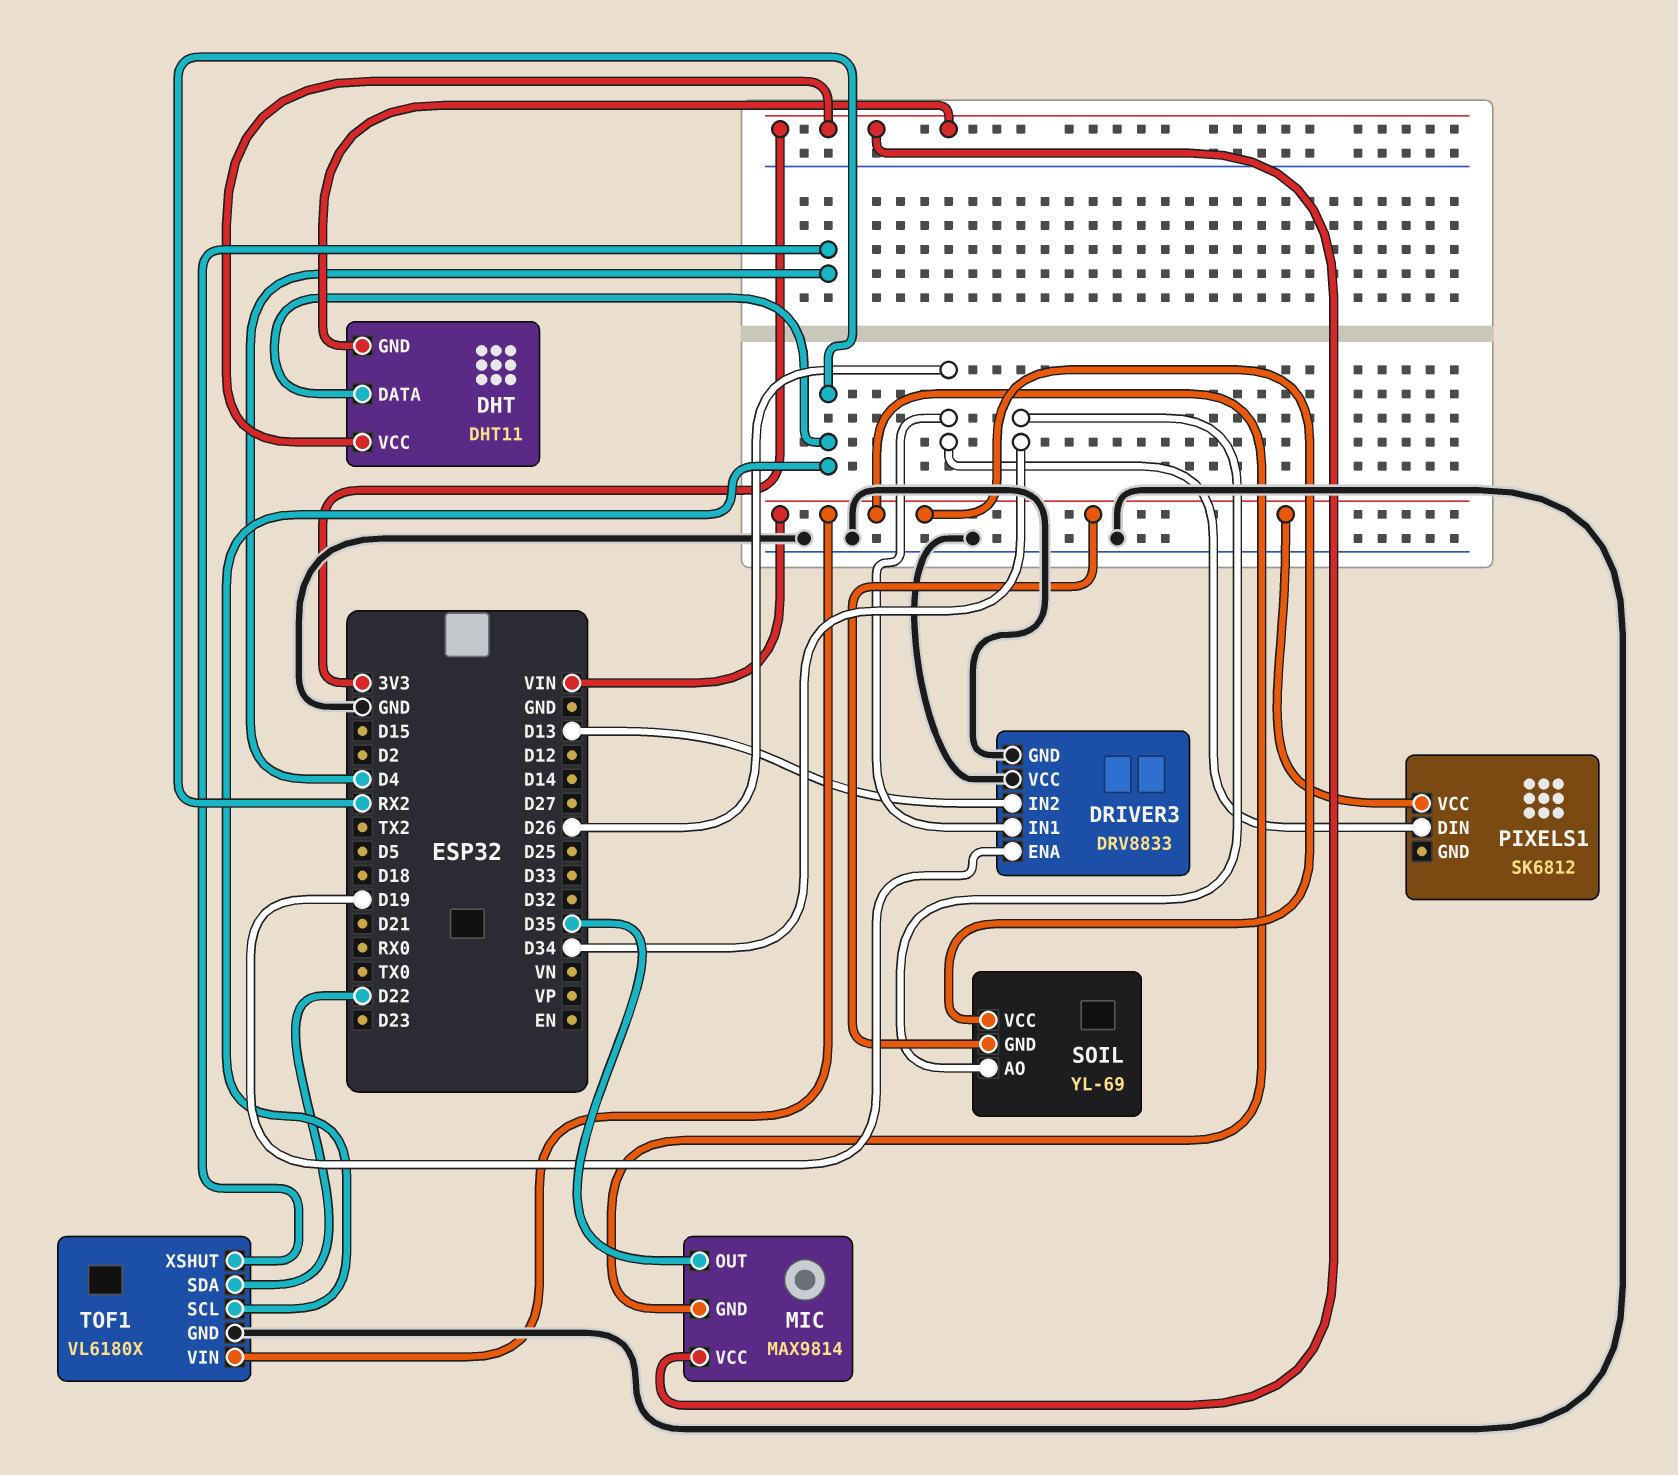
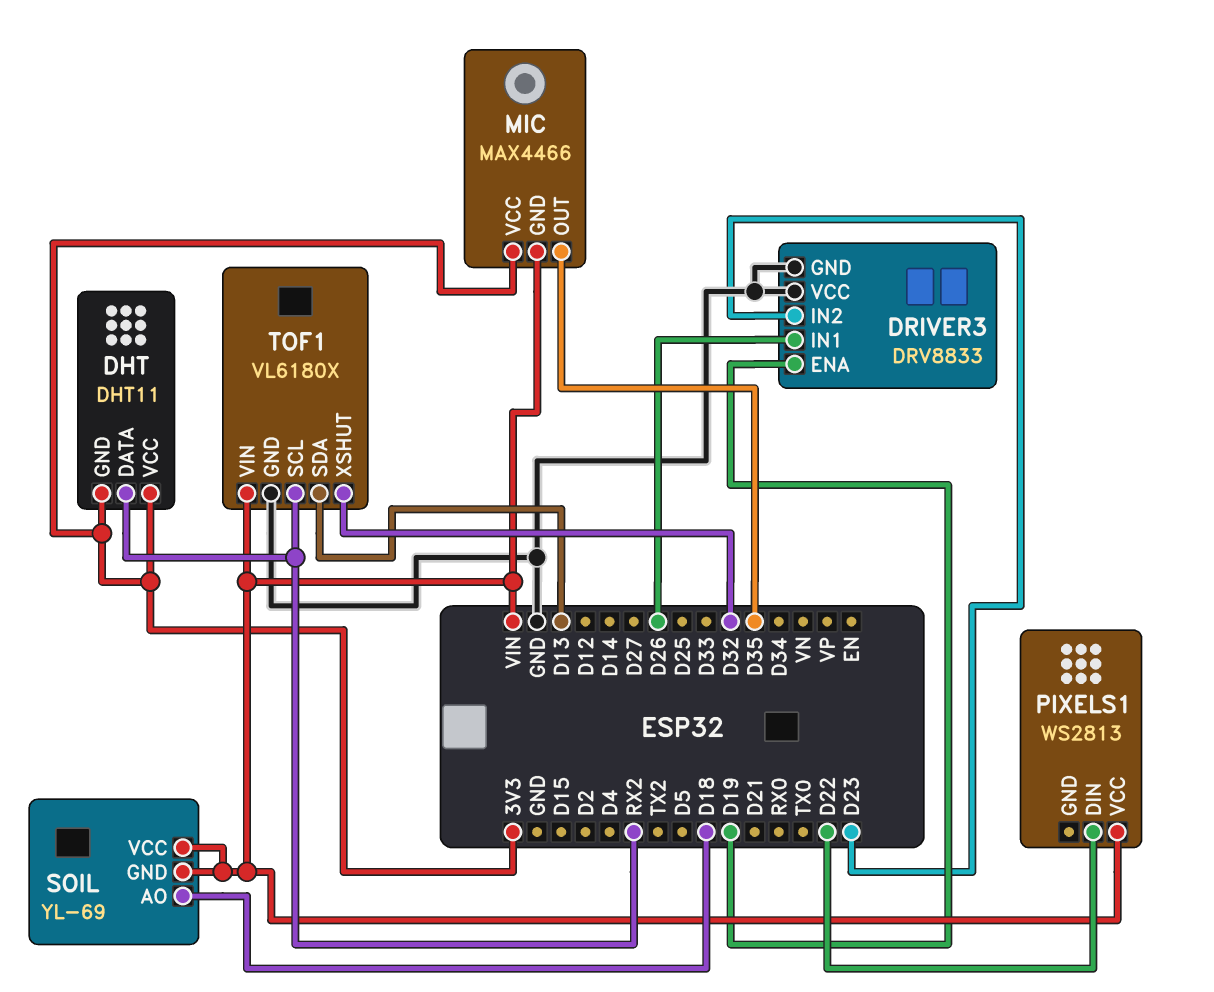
DRIVER3 pin IN2: D13 -> D23
MIC: MAX9814 -> MAX4466
PIXELS1: SK6812 -> WS2813
PIXELS1 pin DIN: D26 -> D22
SOIL pin AO: D34 -> D18
TOF1 pin SDA: D22 -> D13
TOF1 pin XSHUT: D4 -> D32

